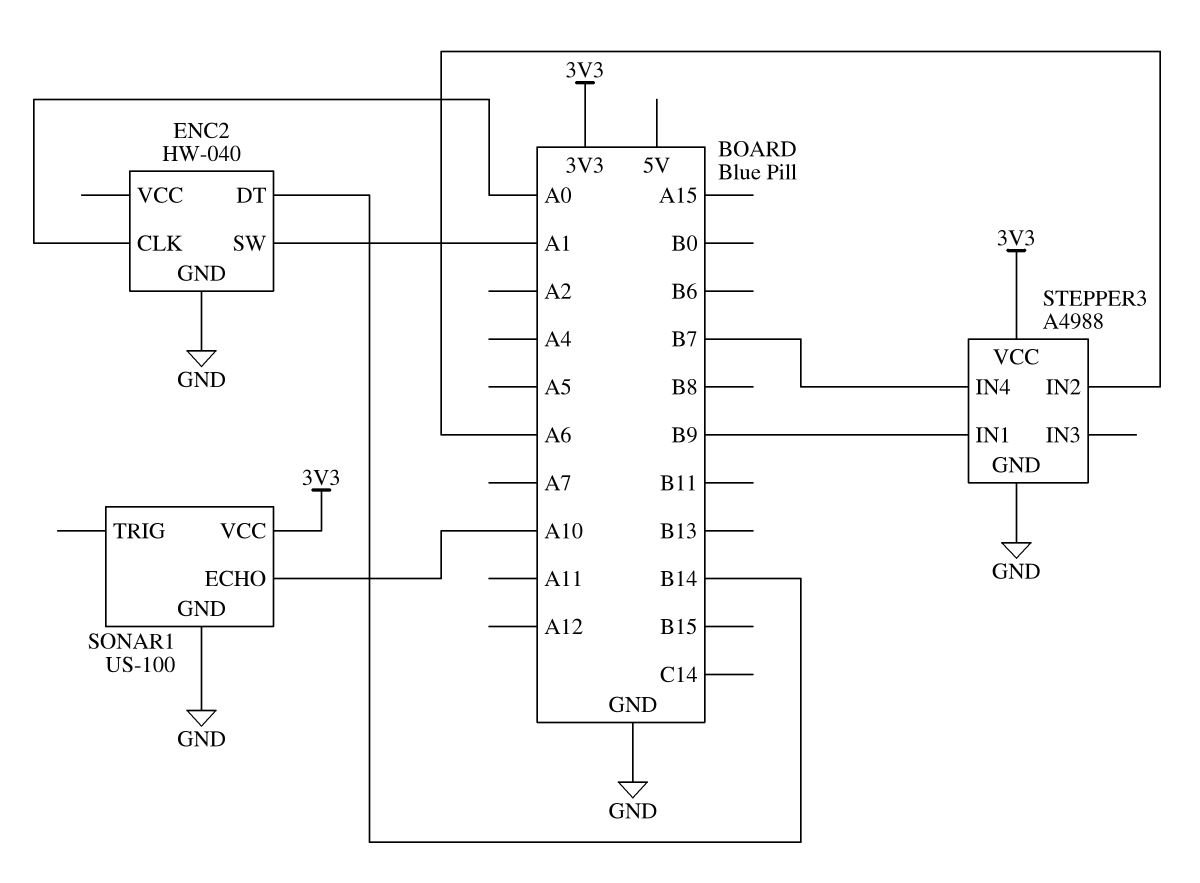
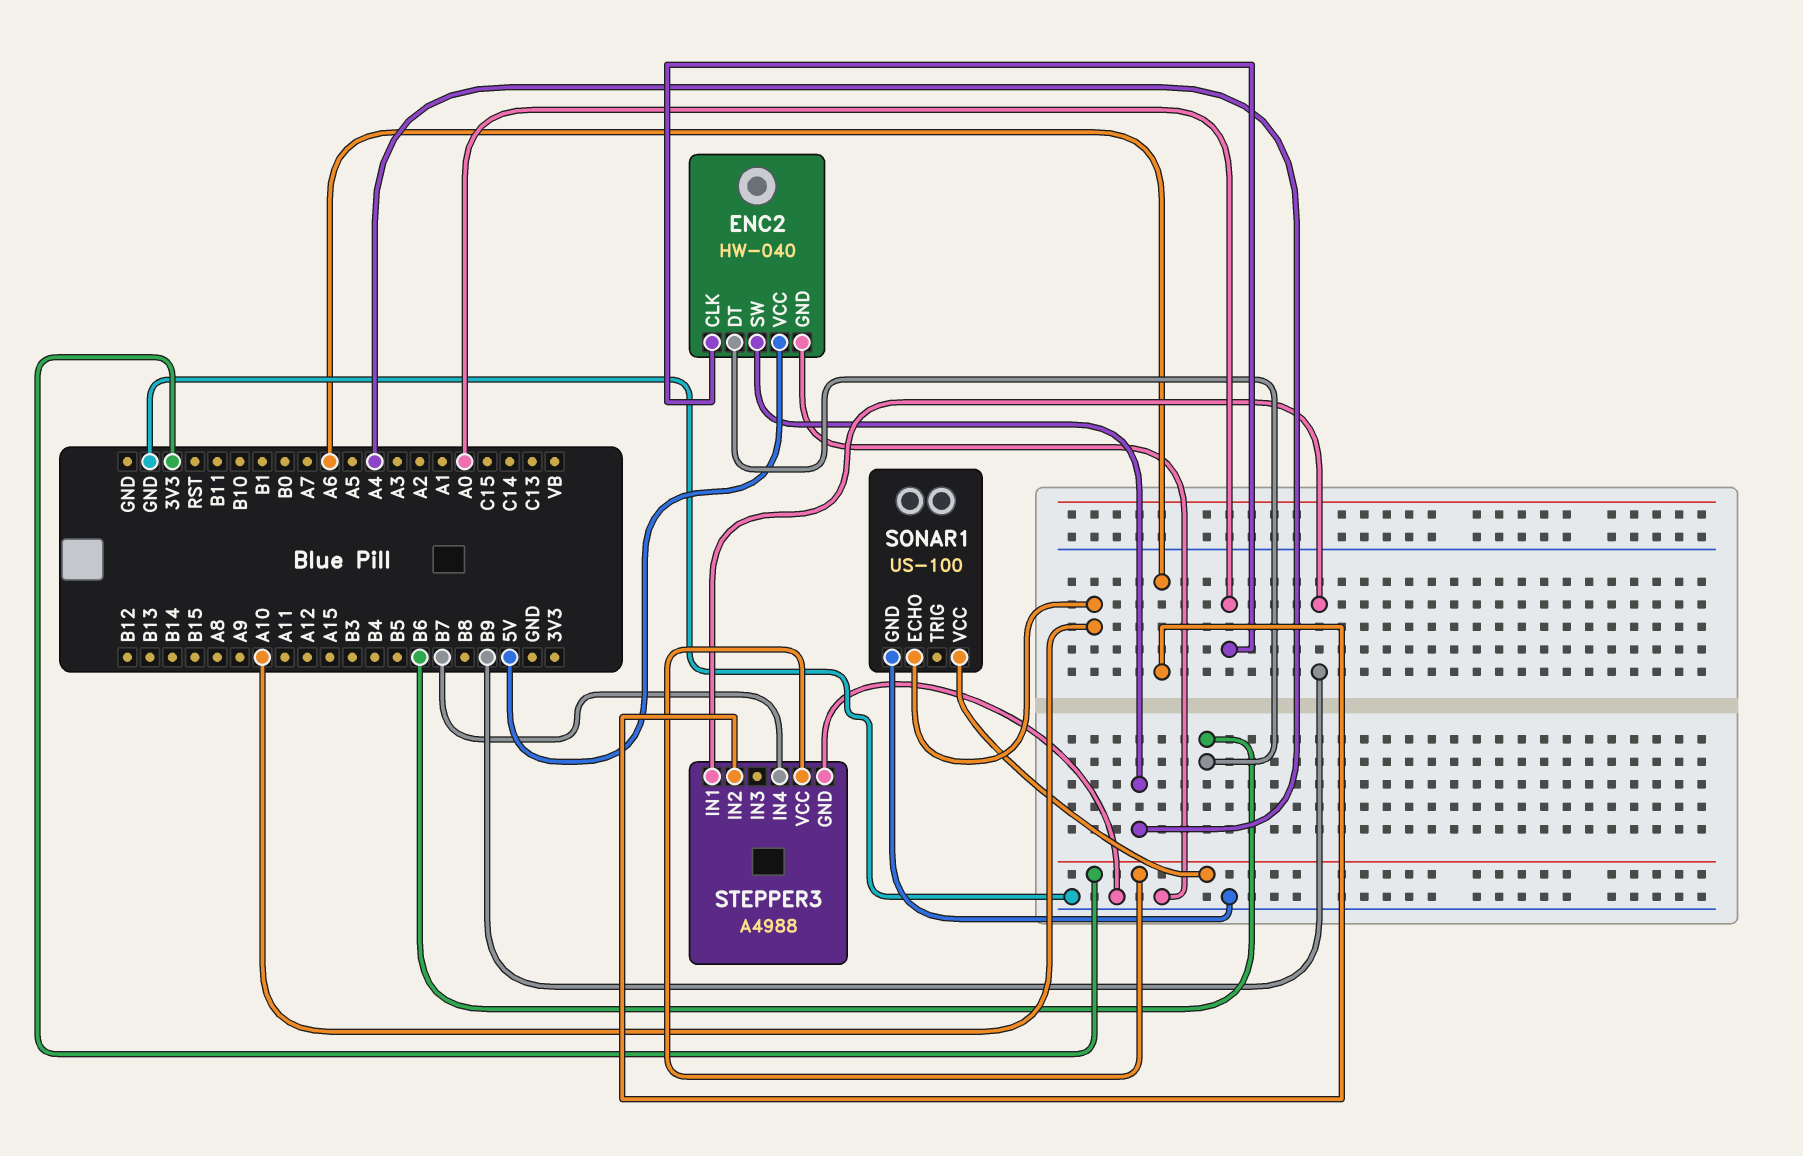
ENC2 pin DT: B14 -> B6
ENC2 pin SW: A1 -> A4
ENC2 pin VCC: none -> 5V

